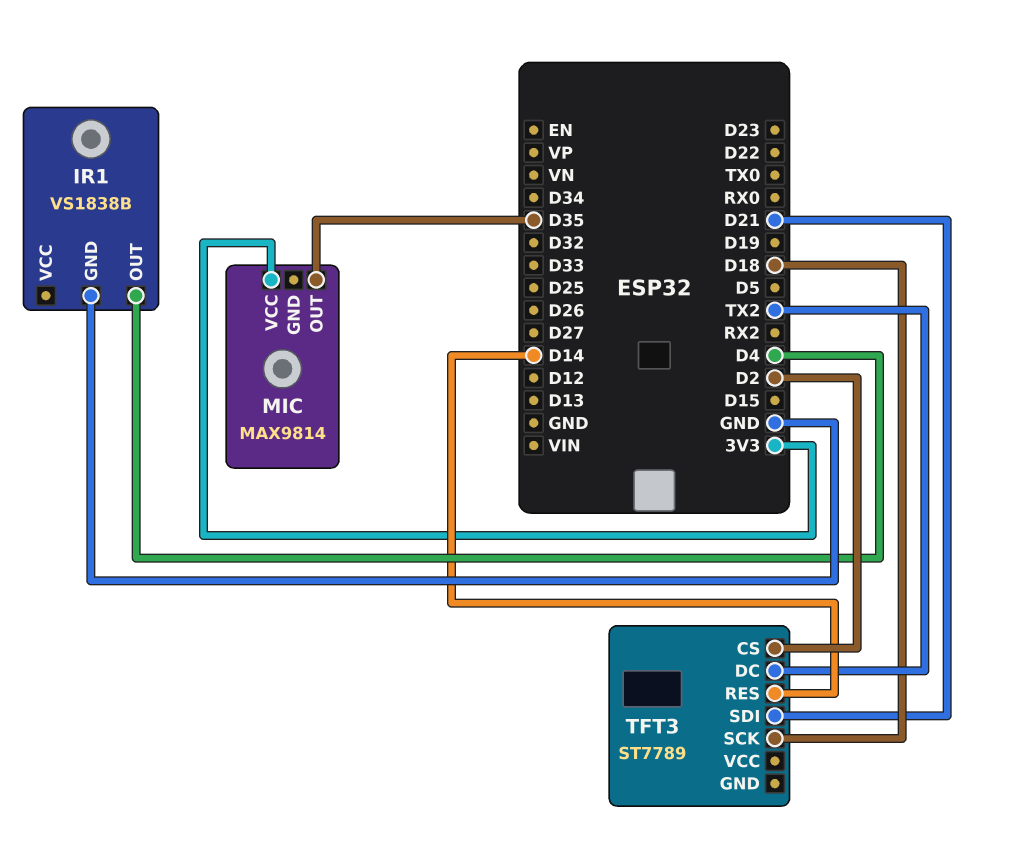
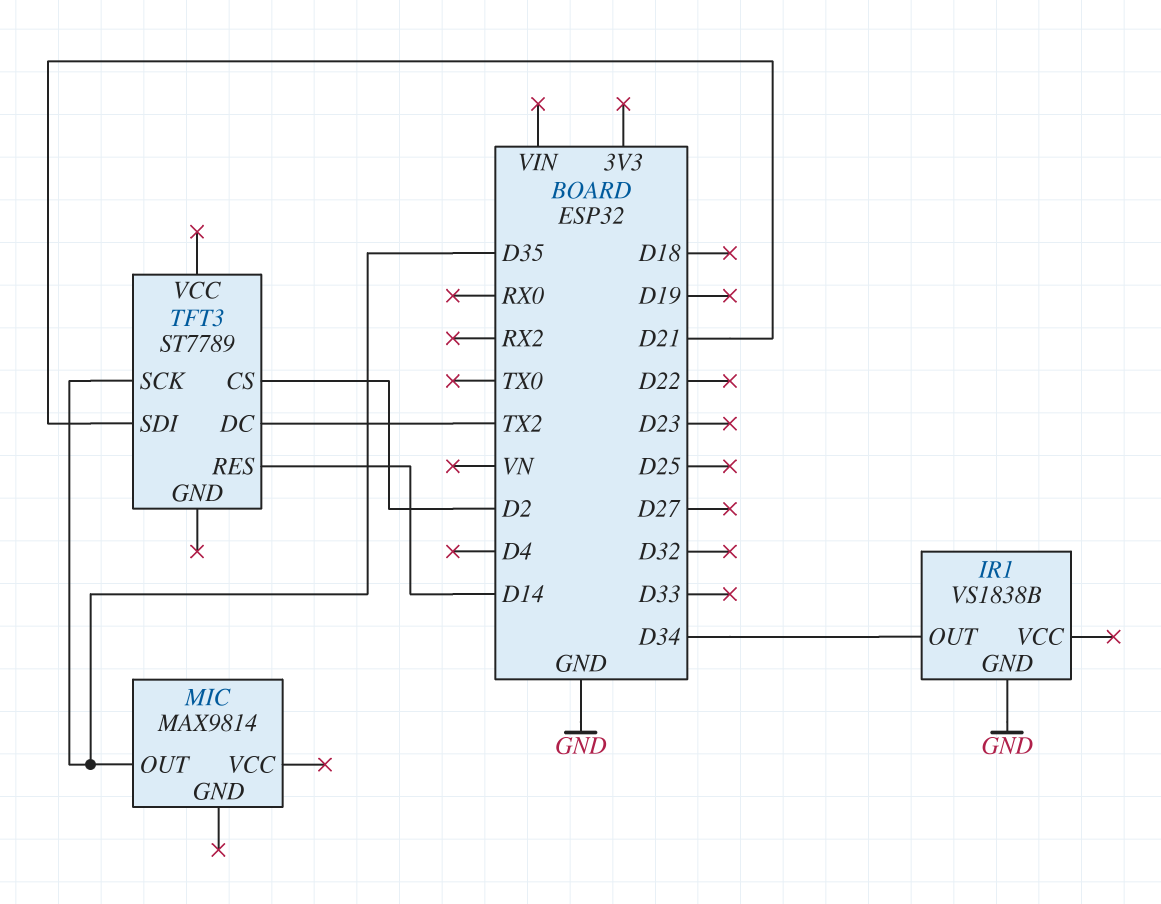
IR1 pin OUT: D4 -> D34
MIC pin VCC: 3V3 -> none
TFT3 pin SCK: D18 -> D35

